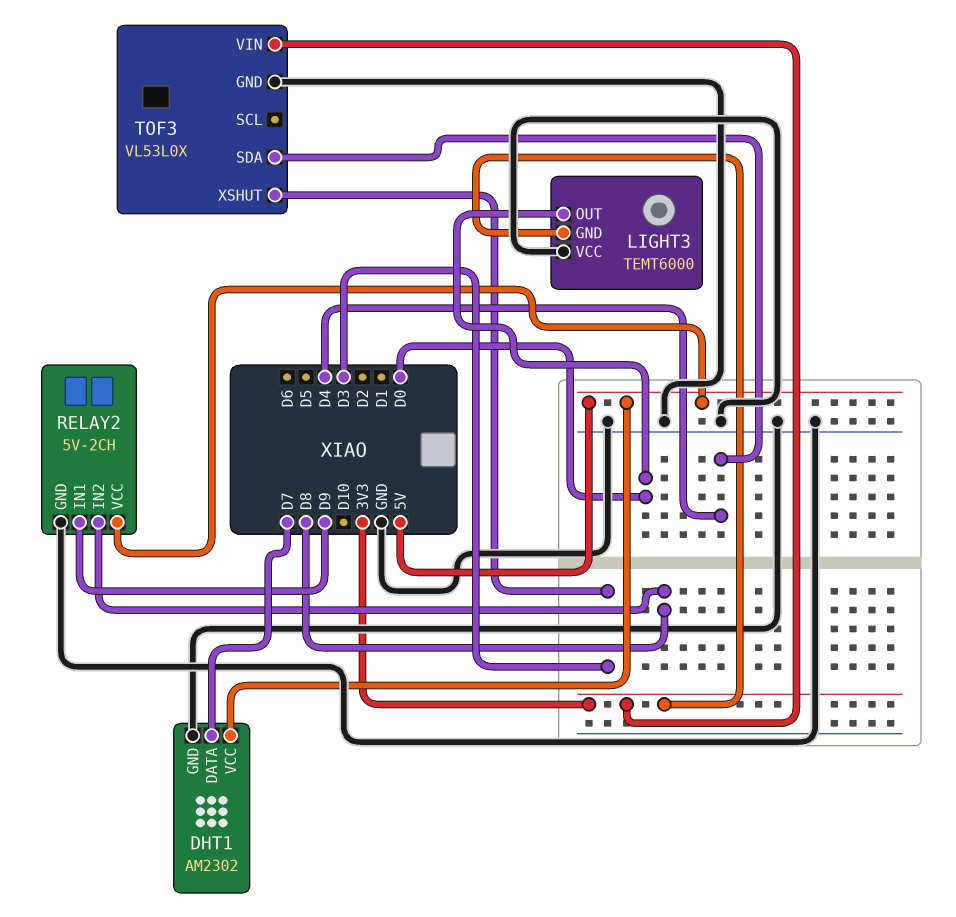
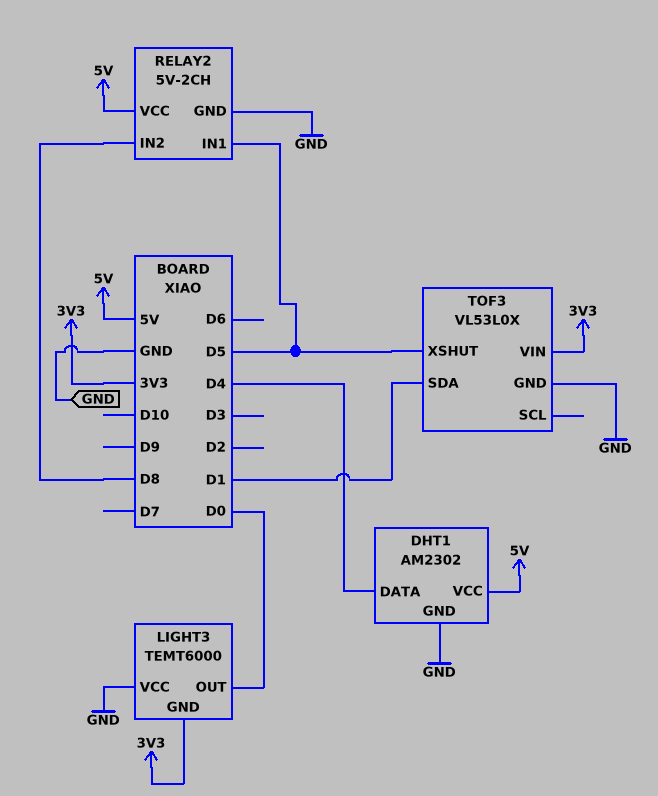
DHT1 pin DATA: D7 -> D4
RELAY2 pin IN1: D9 -> D5
TOF3 pin SDA: D4 -> D1
TOF3 pin XSHUT: D3 -> D5

